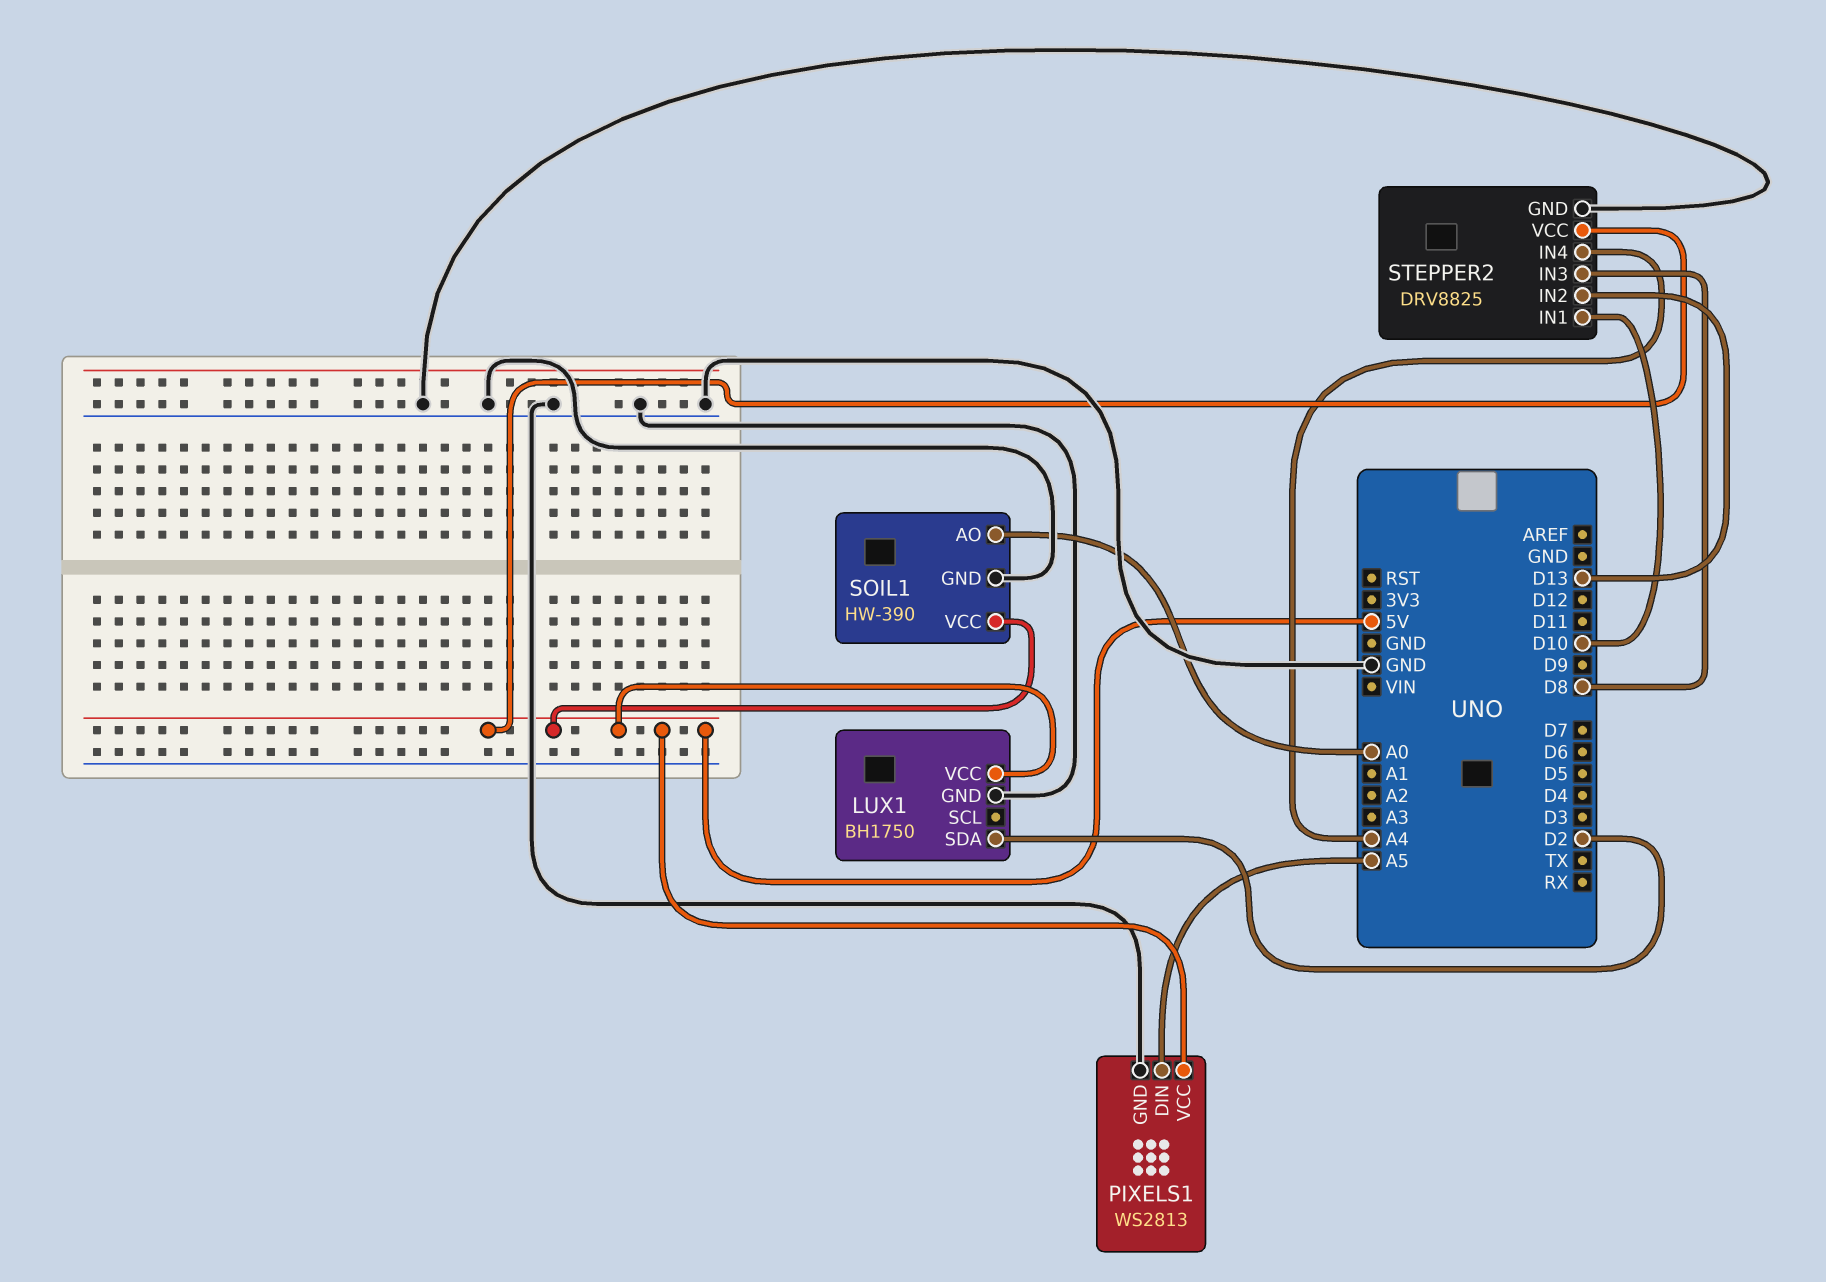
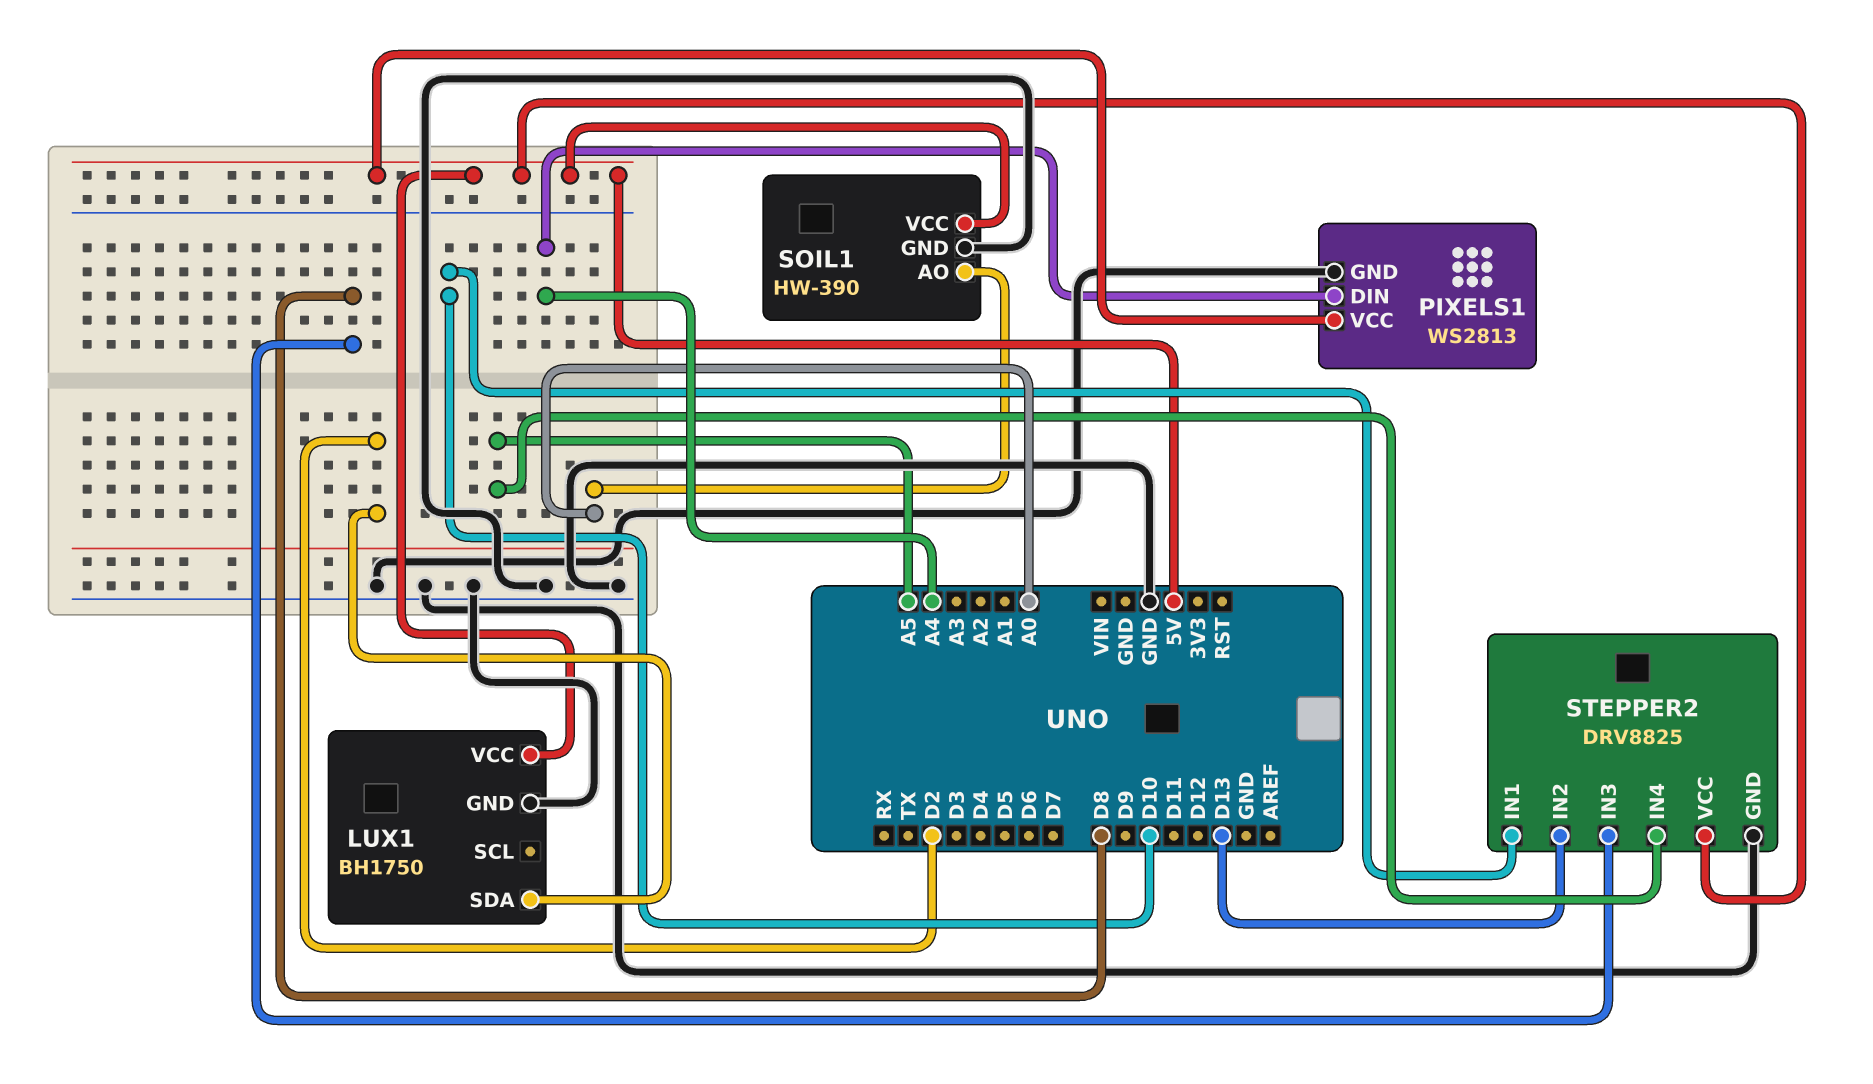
PIXELS1 pin DIN: A5 -> A4
STEPPER2 pin IN4: A4 -> A5

